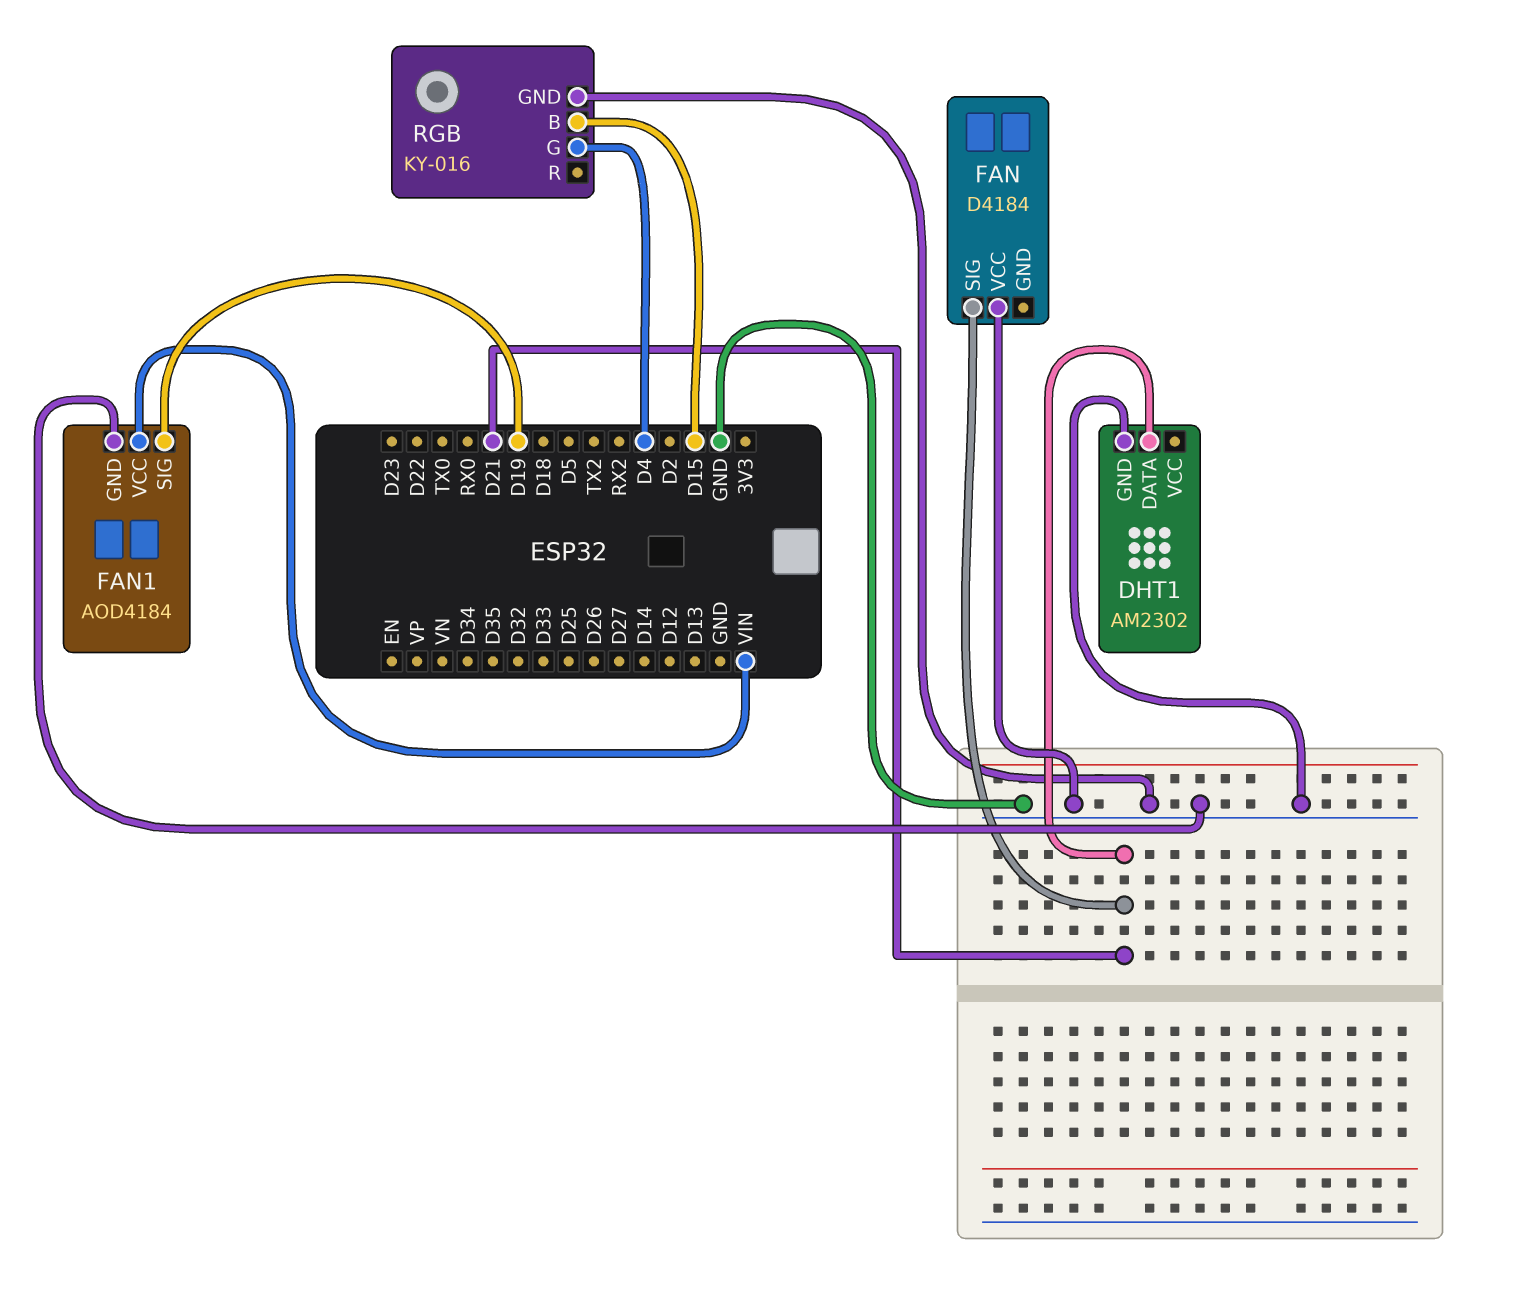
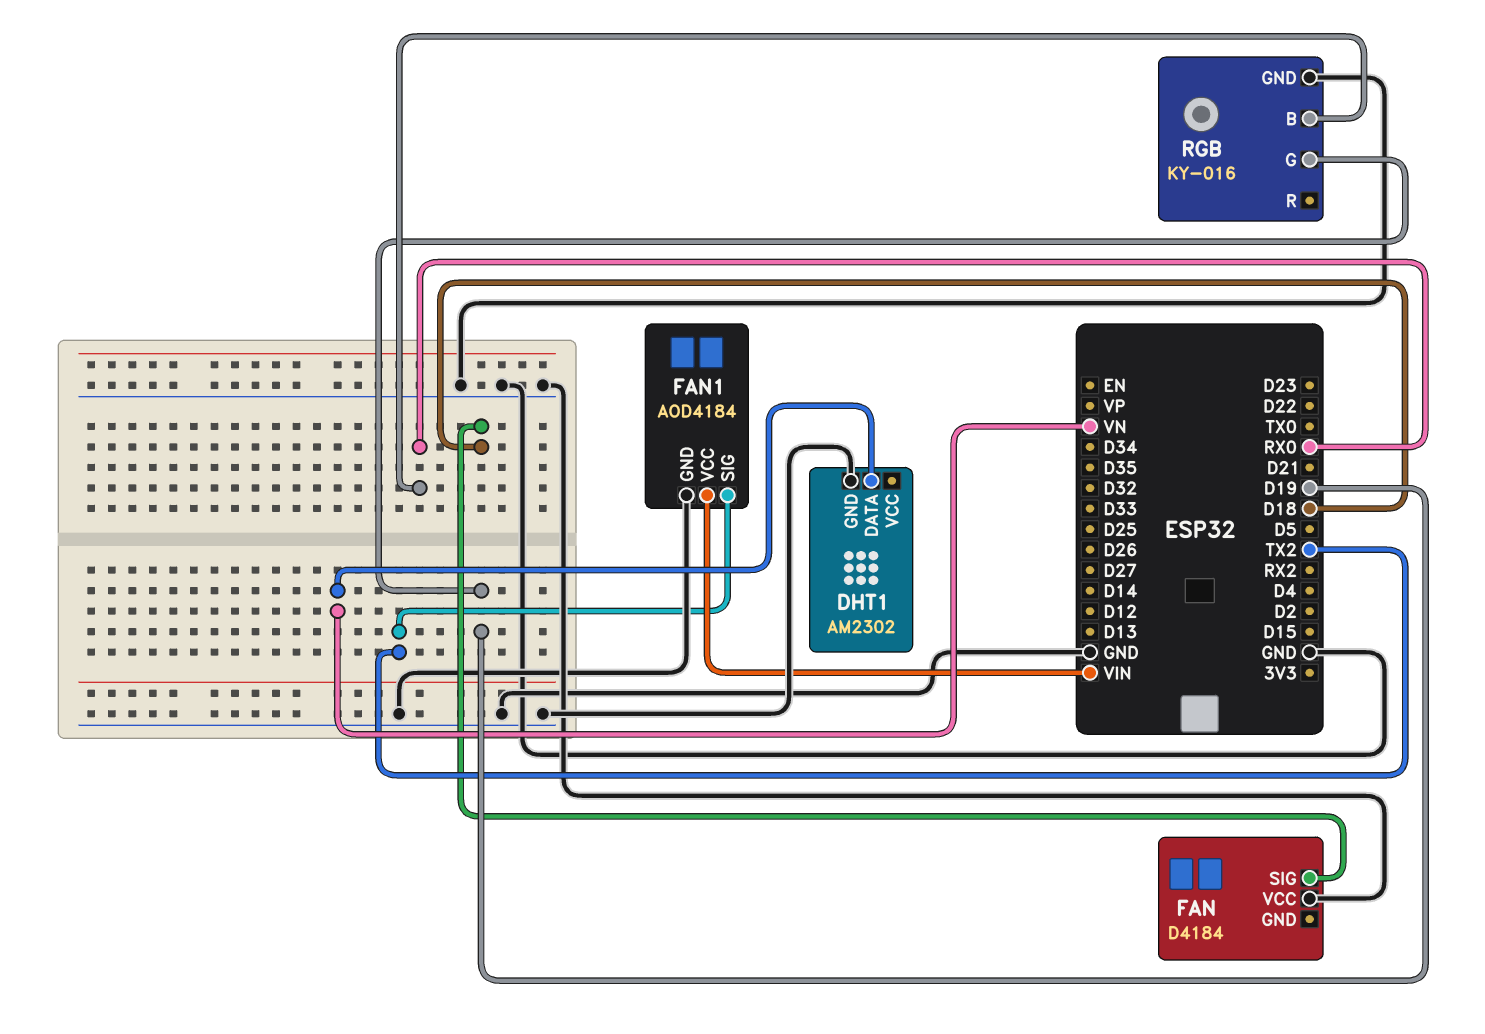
DHT1 pin DATA: D21 -> VN
FAN pin SIG: D21 -> D18
FAN1 pin SIG: D19 -> TX2
RGB pin B: D15 -> RX0
RGB pin G: D4 -> D19

